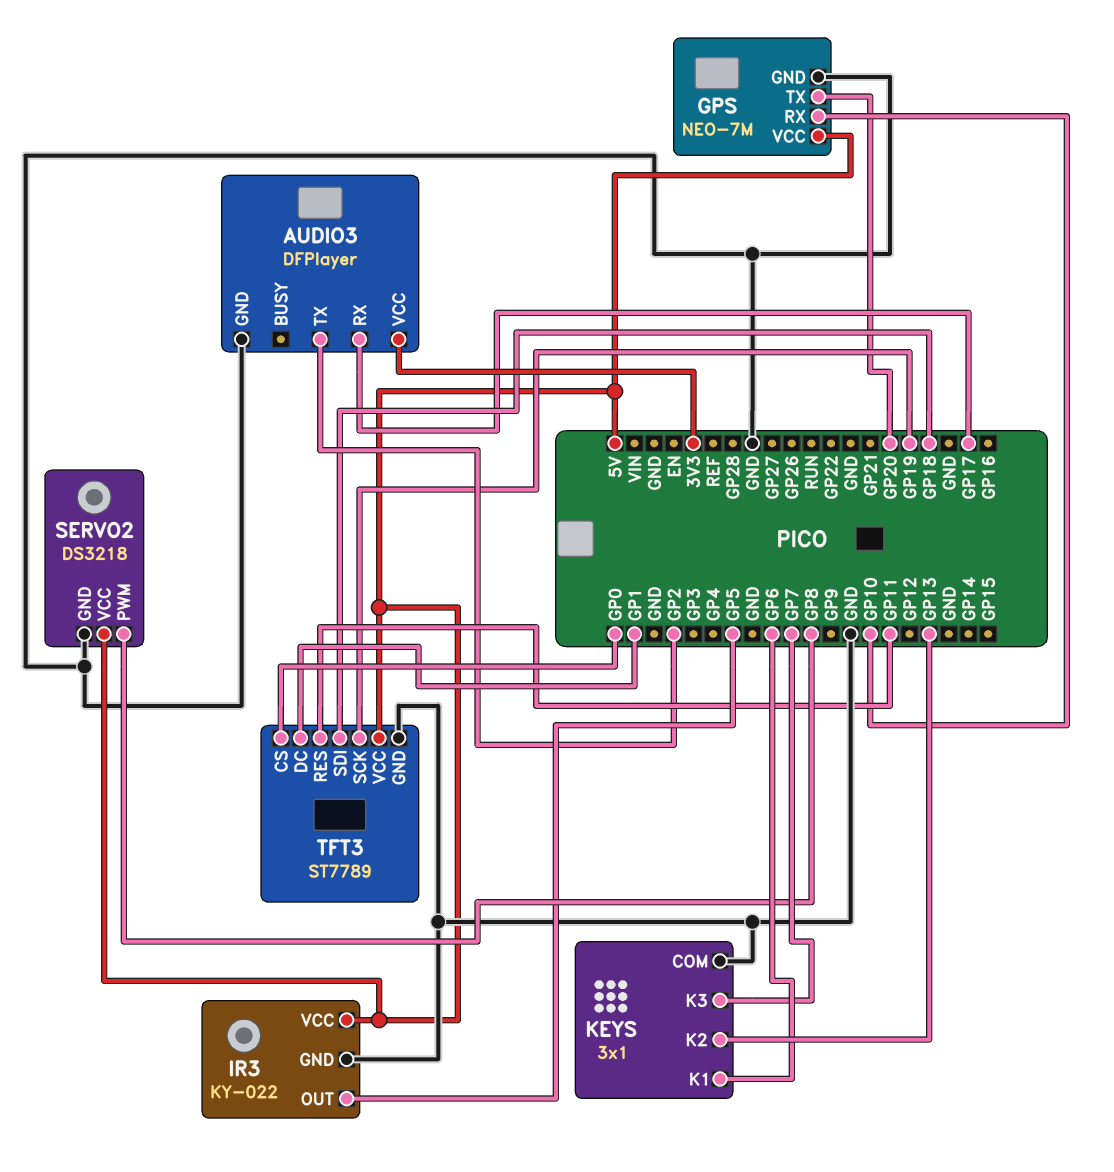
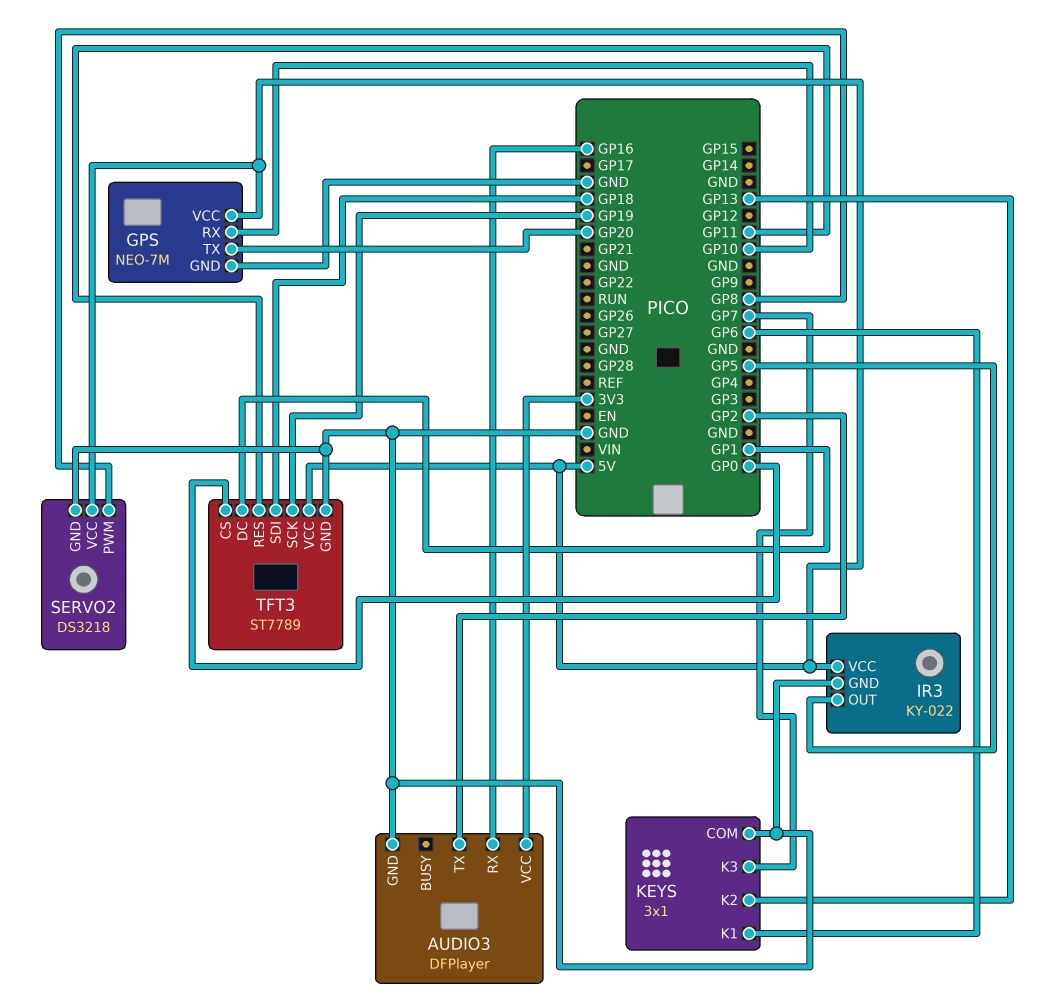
AUDIO3 pin RX: GP17 -> GP16

